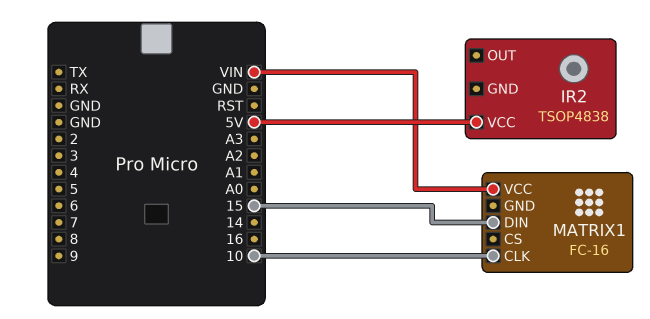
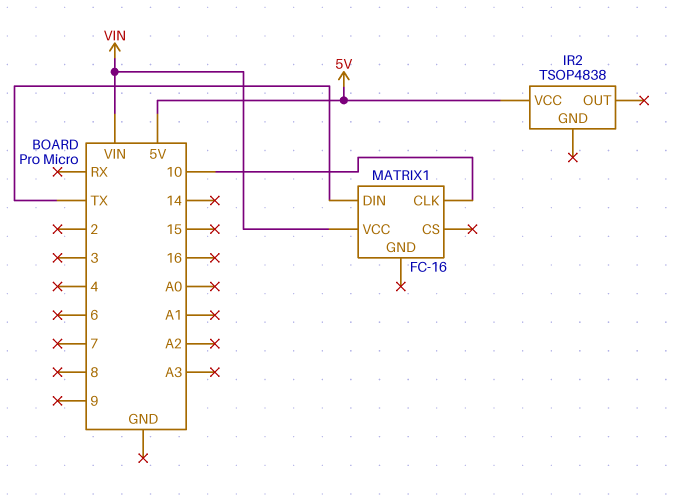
MATRIX1 pin DIN: 15 -> TX

